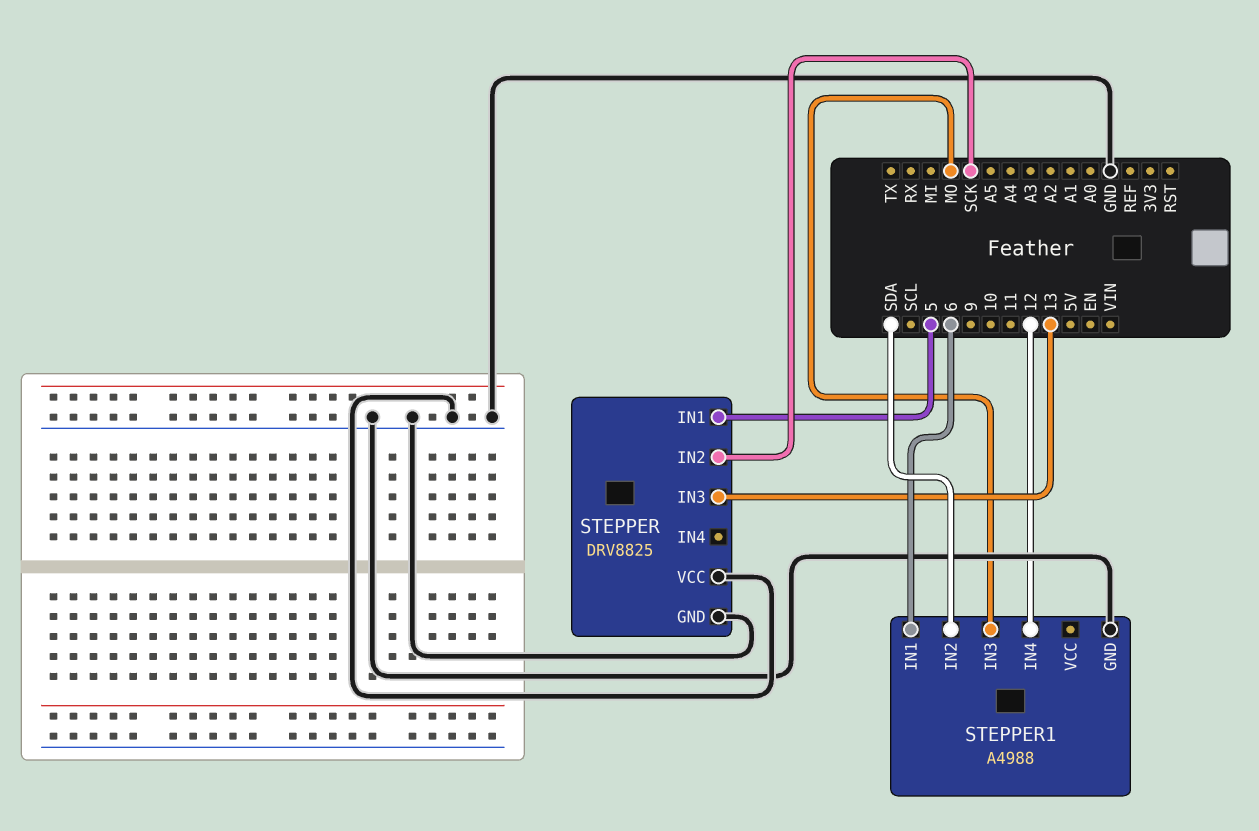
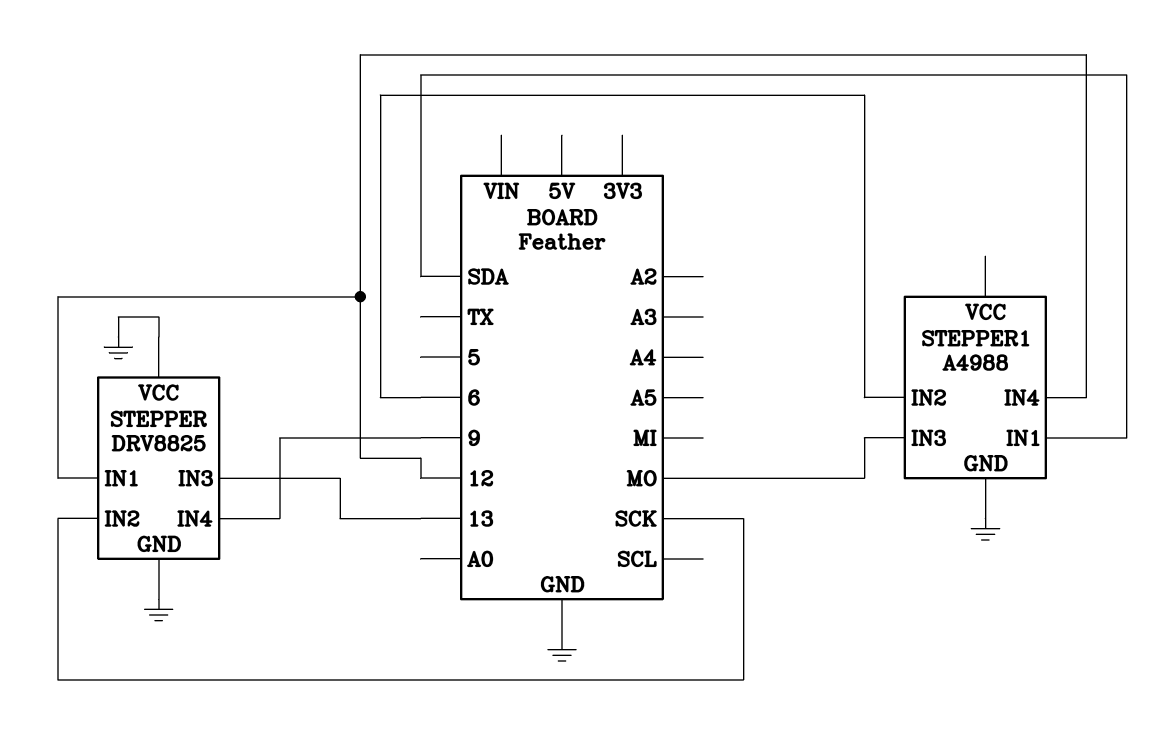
STEPPER pin IN1: 5 -> 12
STEPPER pin IN4: none -> 9
STEPPER1 pin IN1: 6 -> SDA
STEPPER1 pin IN2: SDA -> 6

